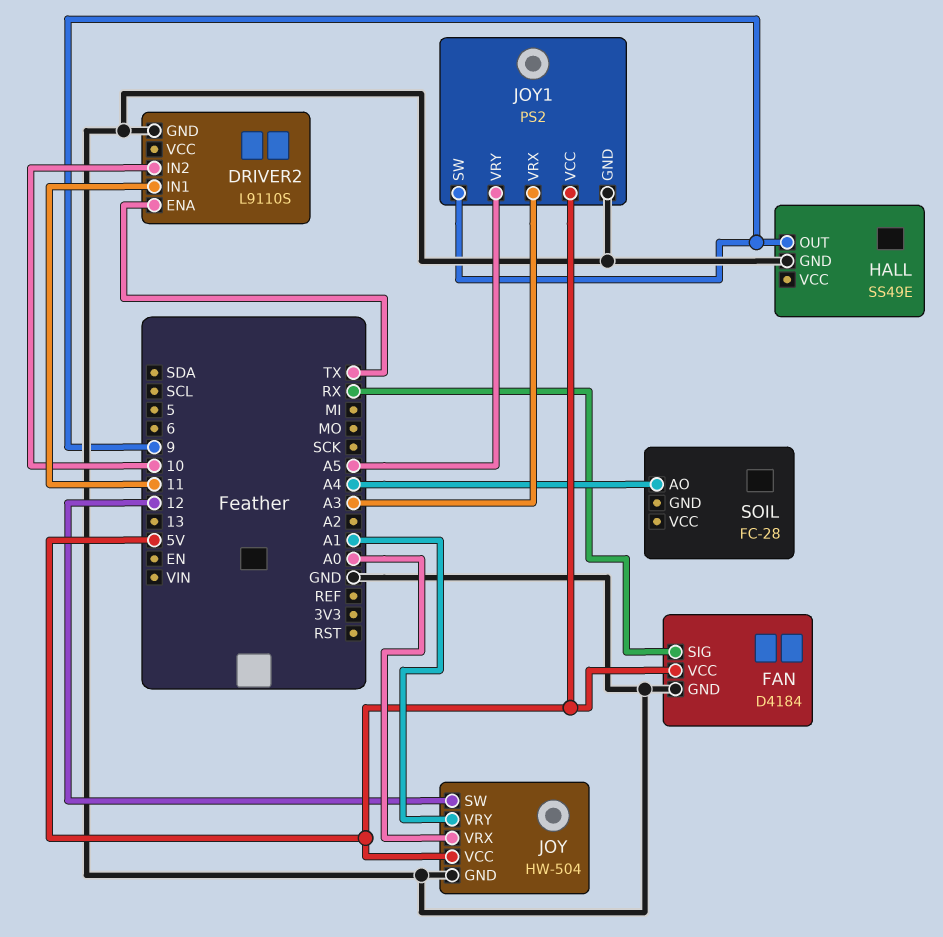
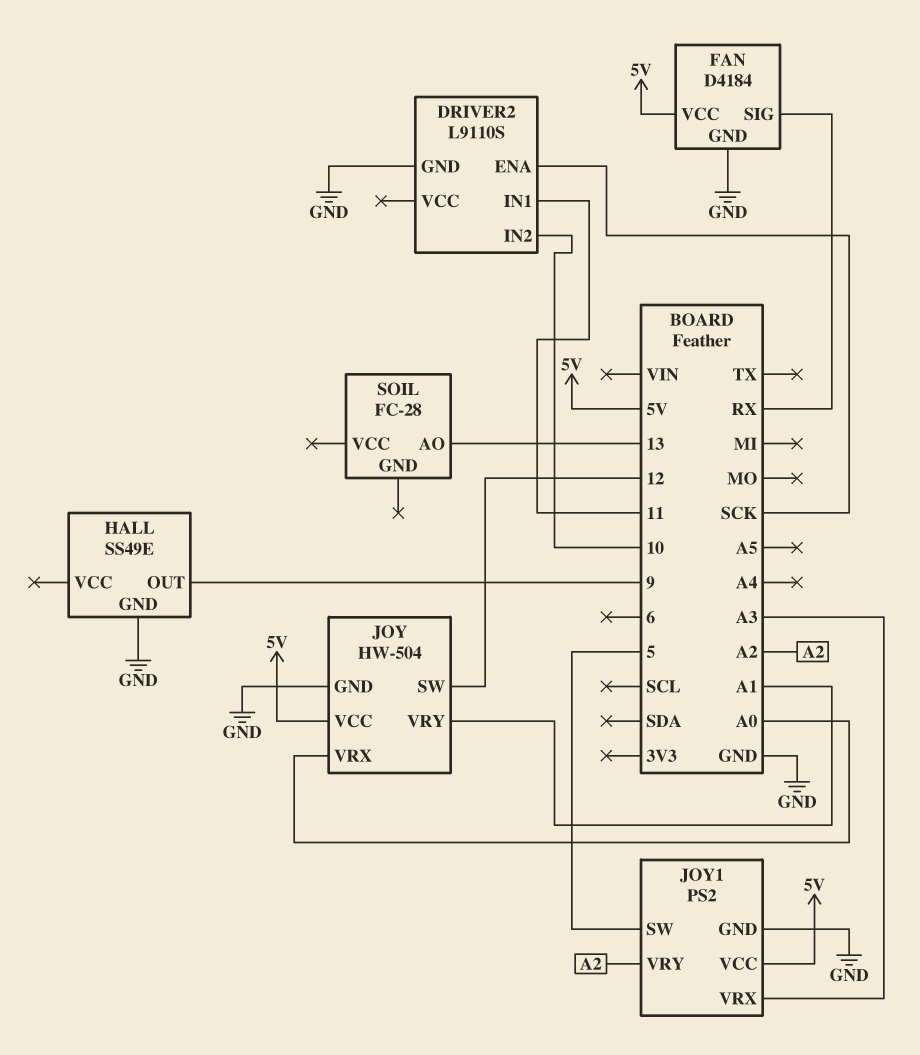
DRIVER2 pin ENA: TX -> SCK
JOY1 pin SW: 9 -> 5
JOY1 pin VRY: A5 -> A2
SOIL pin AO: A4 -> 13

